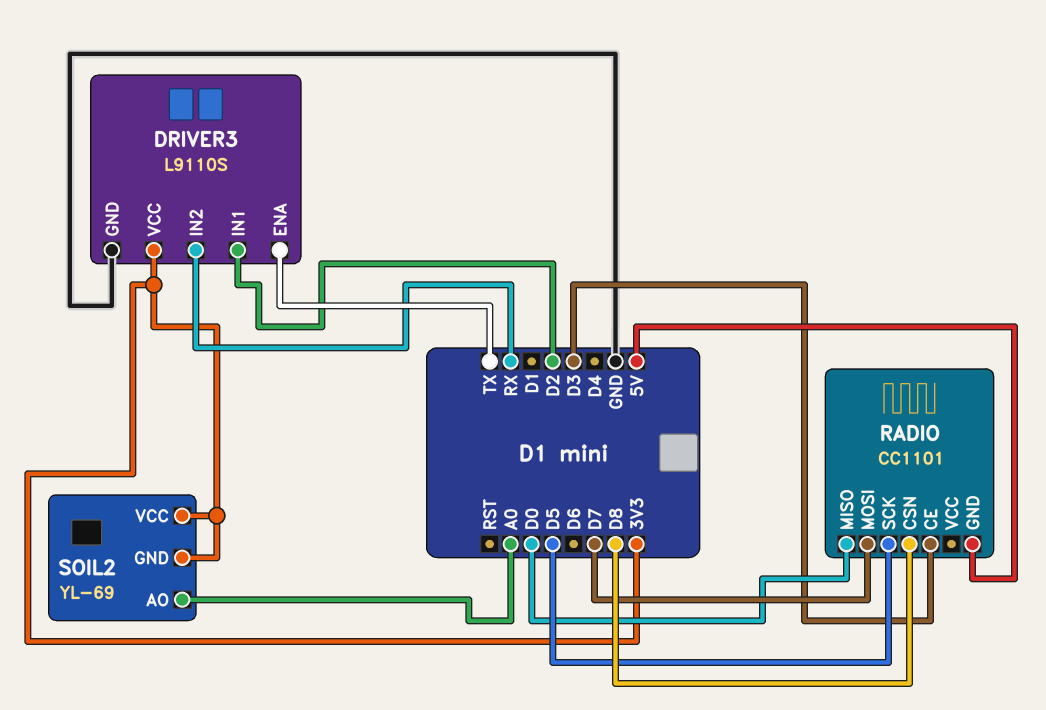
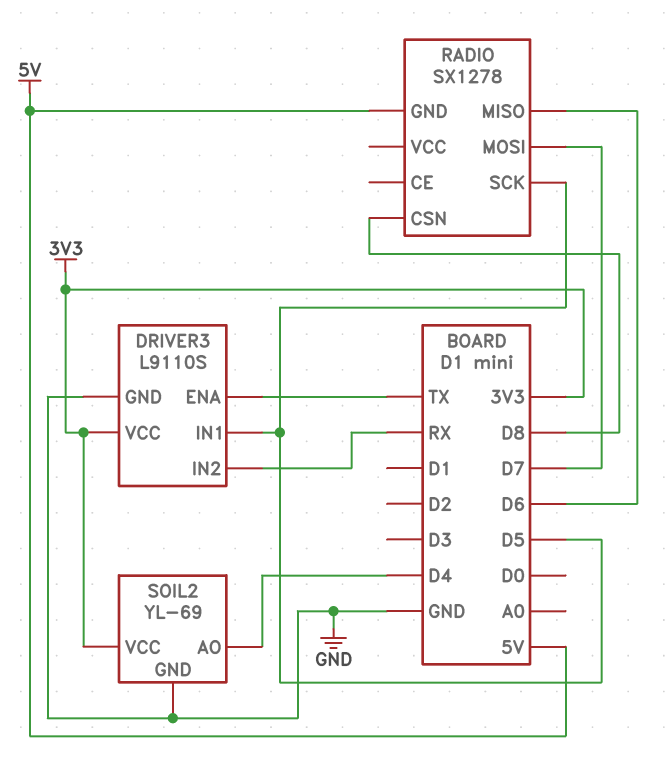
DRIVER3 pin IN1: D2 -> D5
RADIO: CC1101 -> SX1278
RADIO pin CE: D3 -> none
RADIO pin MISO: D0 -> D6
SOIL2 pin AO: A0 -> D4
SOIL2 pin GND: 3V3 -> GND

